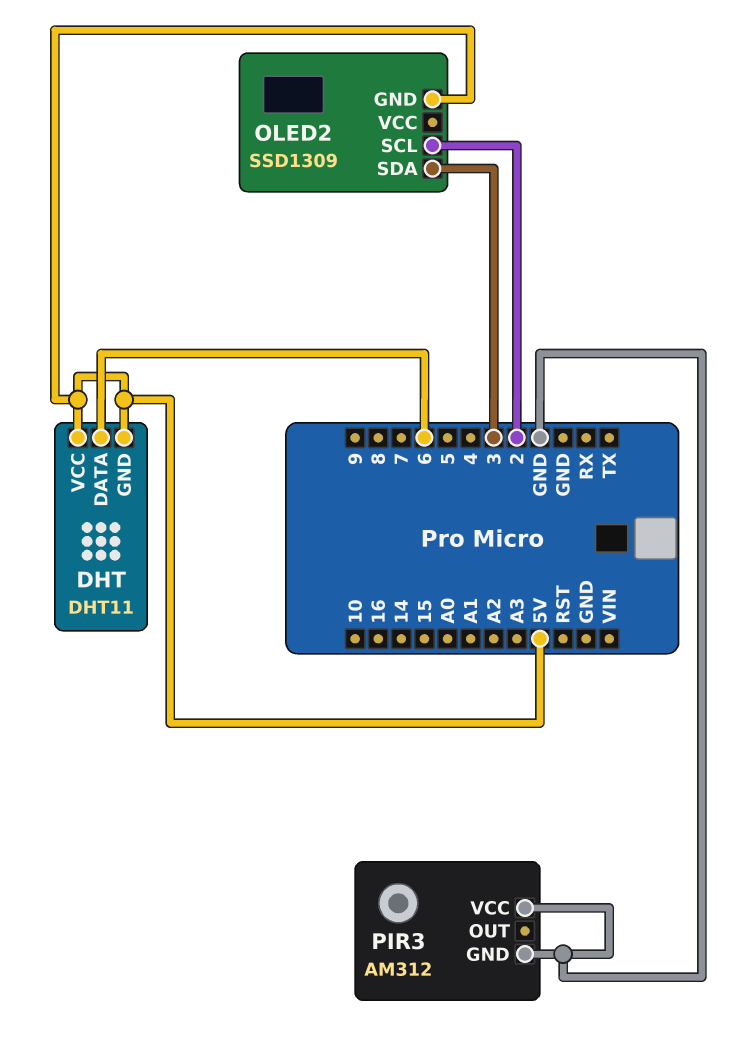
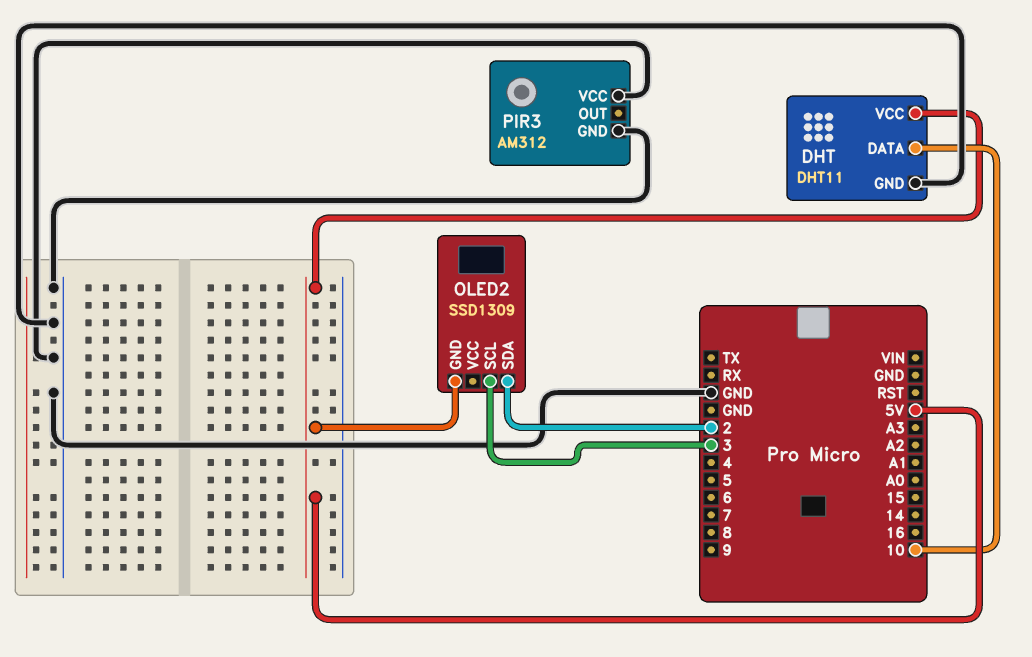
DHT pin DATA: 6 -> 10
DHT pin GND: 5V -> GND
OLED2 pin SCL: 2 -> 3
OLED2 pin SDA: 3 -> 2

